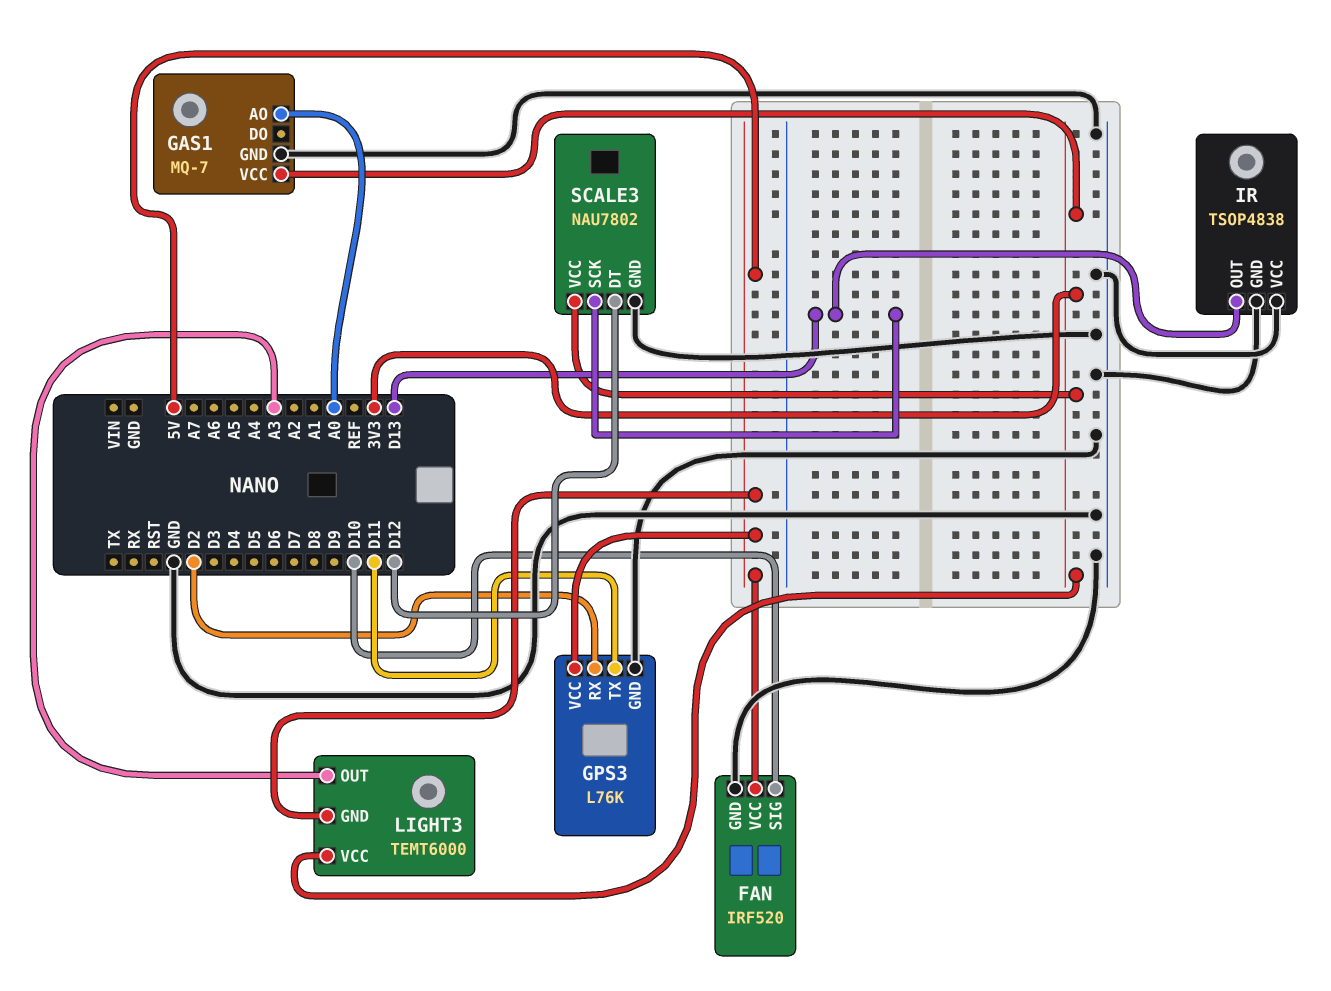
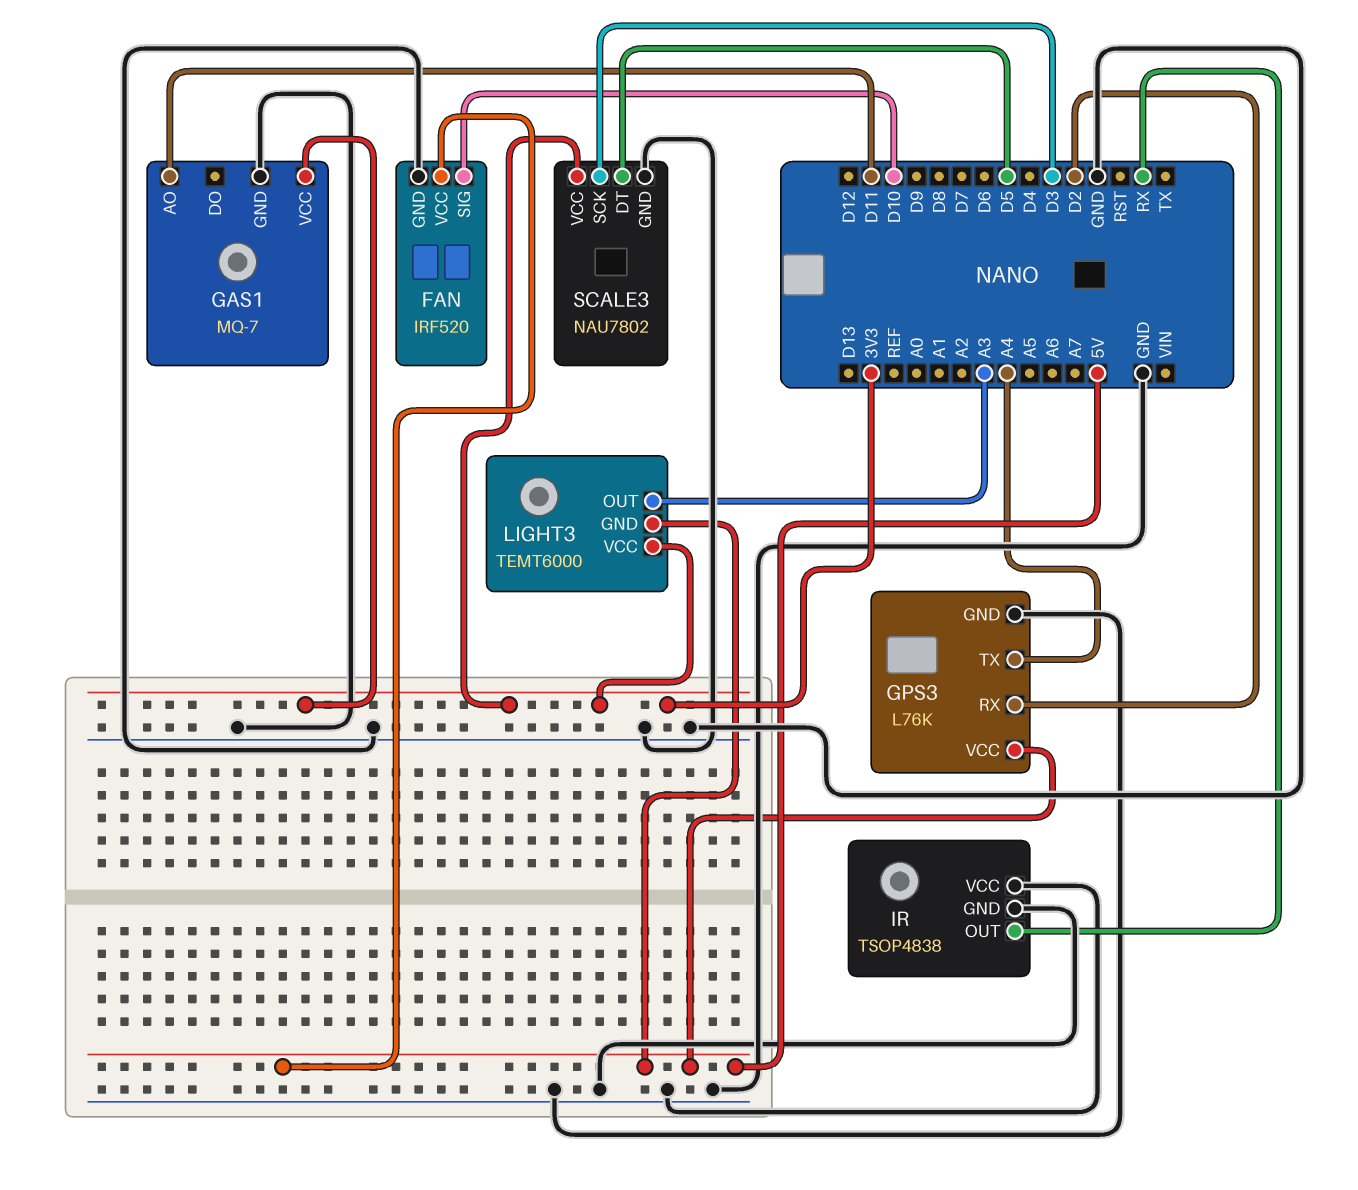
GAS1 pin AO: A0 -> D11
GPS3 pin TX: D11 -> A4
IR pin OUT: D13 -> RX
SCALE3 pin DT: D12 -> D5
SCALE3 pin SCK: D13 -> D3

